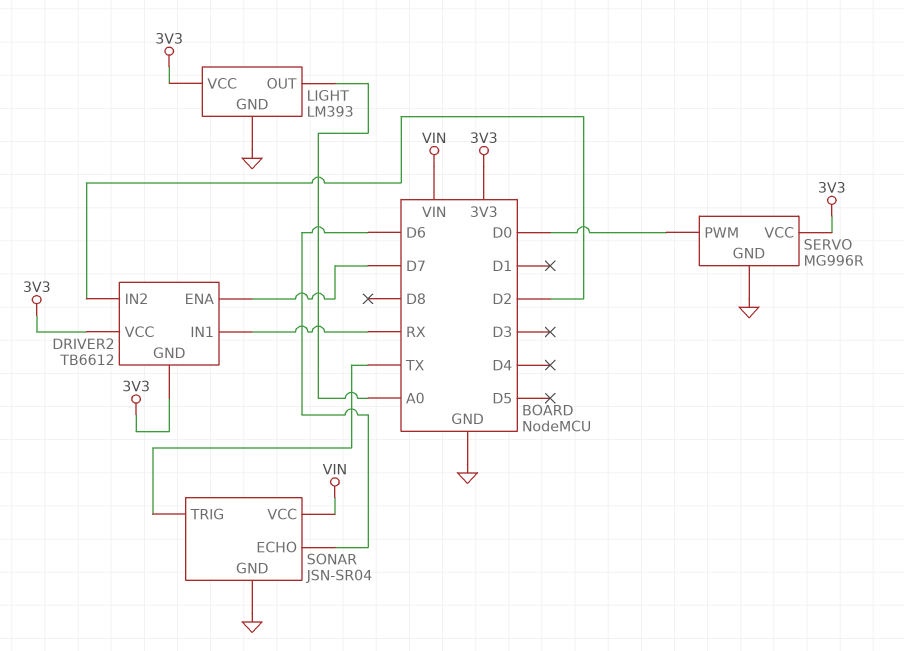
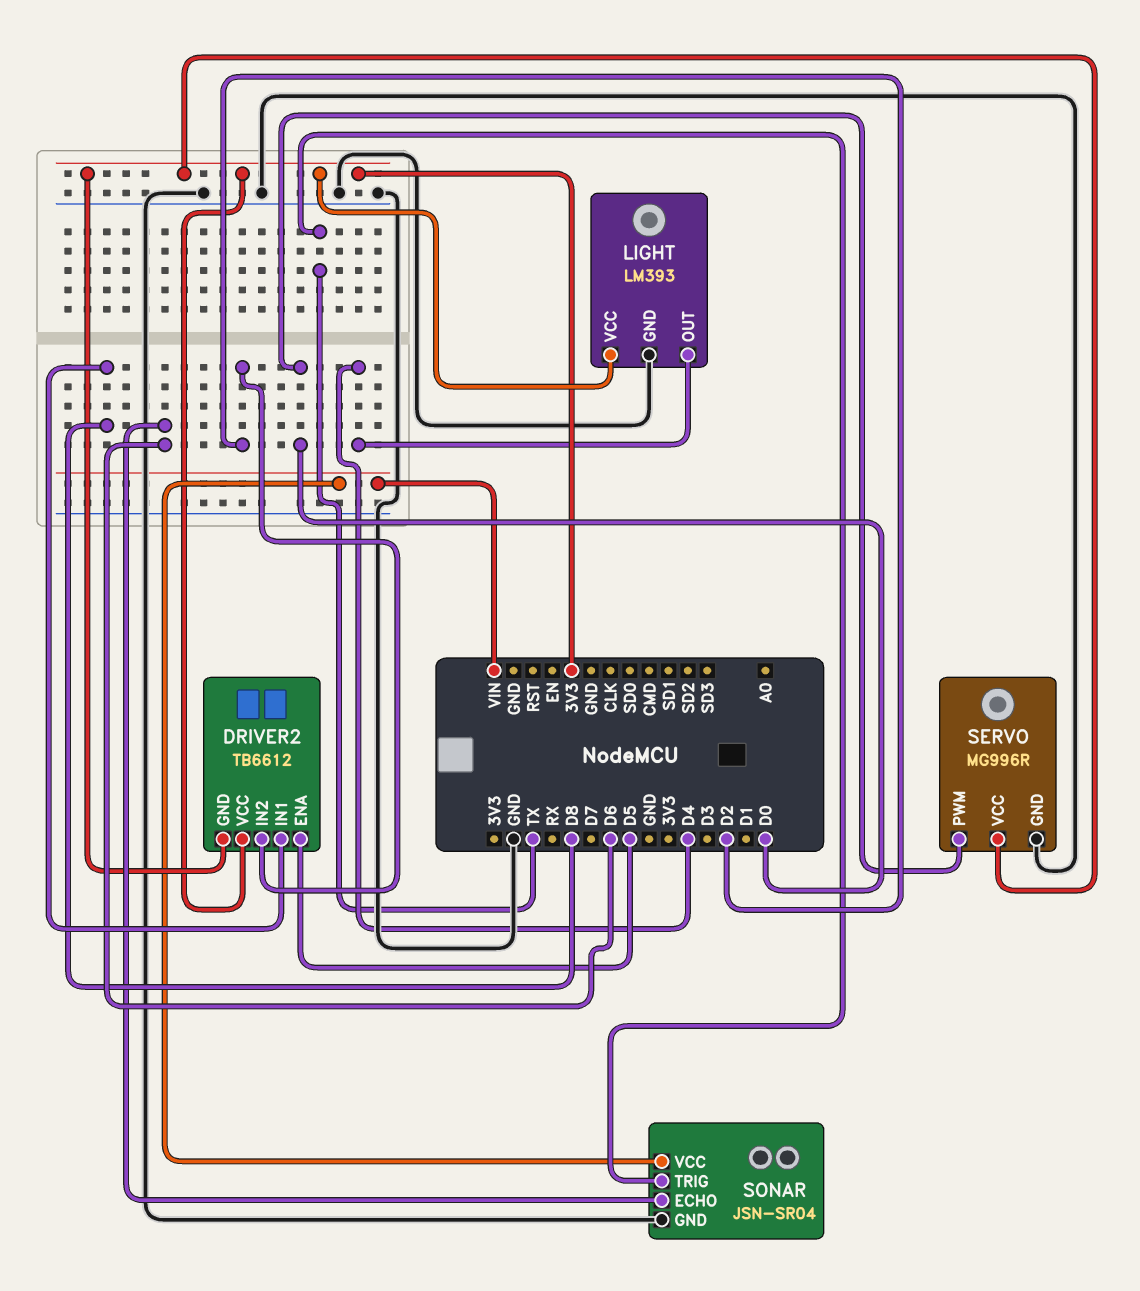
DRIVER2 pin ENA: D7 -> D5
DRIVER2 pin IN1: RX -> D8
LIGHT pin OUT: A0 -> D4

